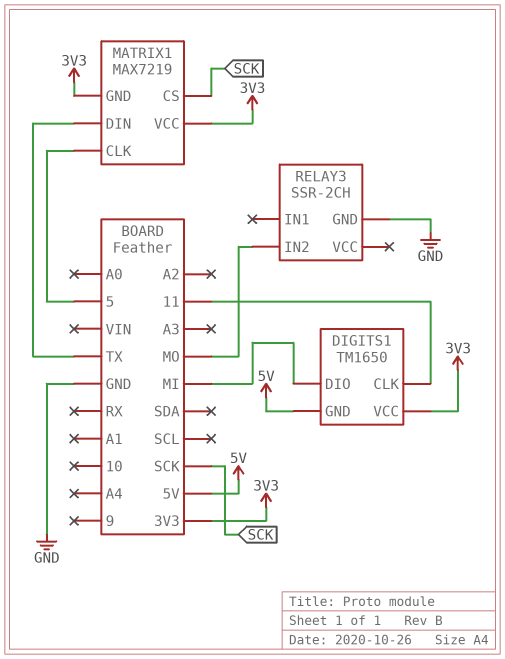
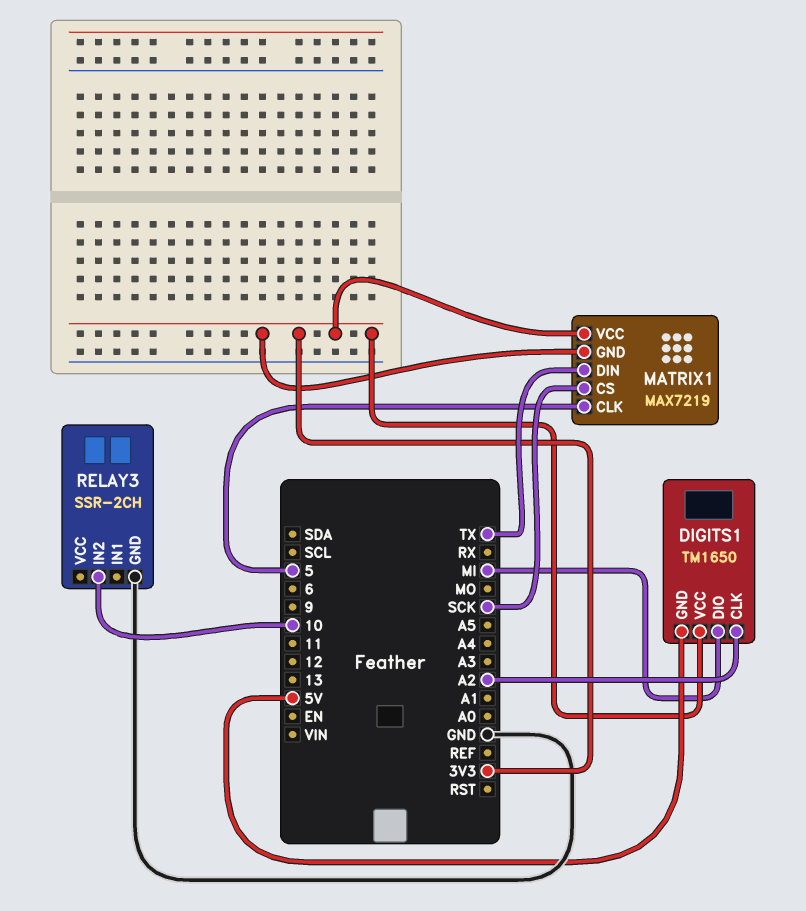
DIGITS1 pin CLK: 11 -> A2
RELAY3 pin IN2: MO -> 10

